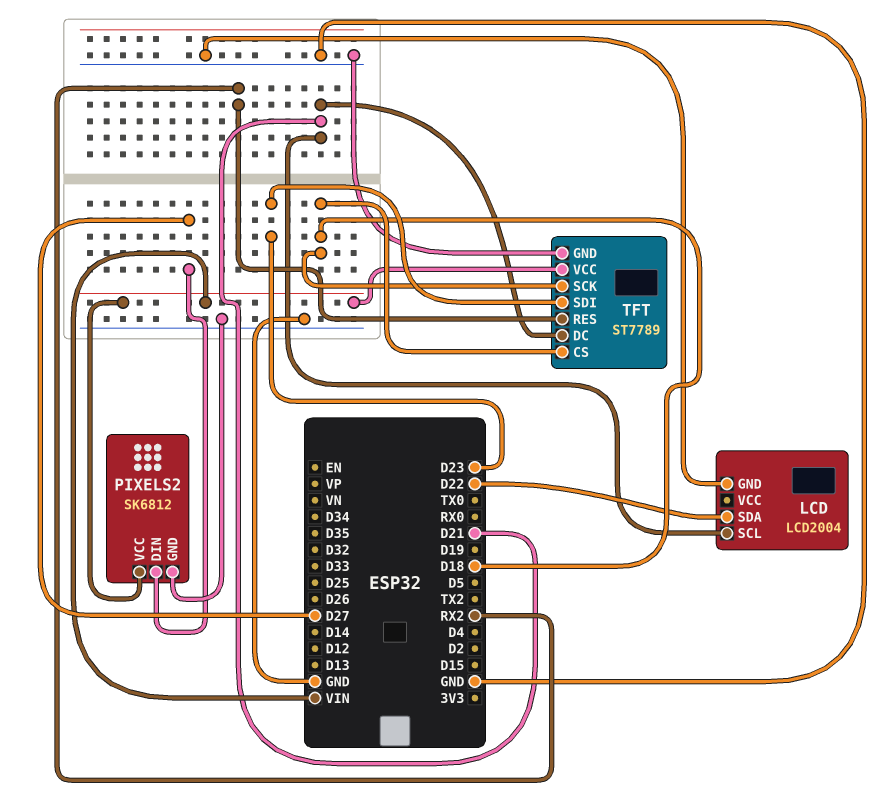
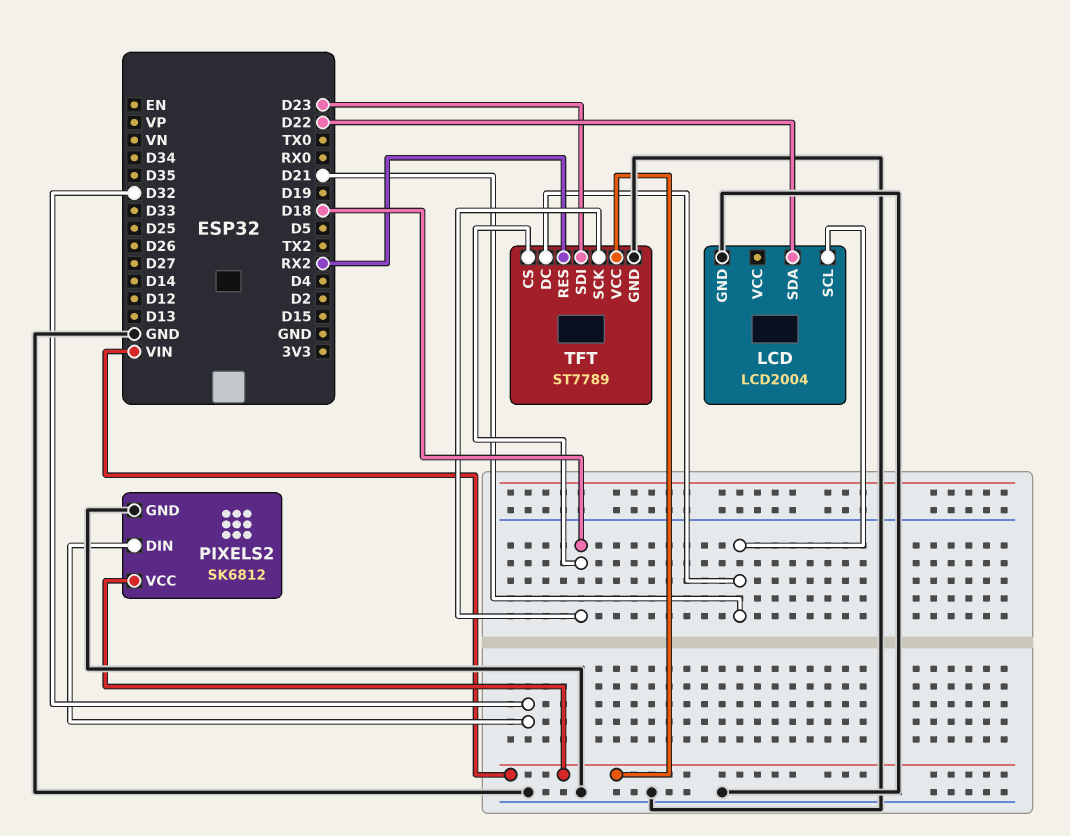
PIXELS2 pin DIN: D27 -> D32

